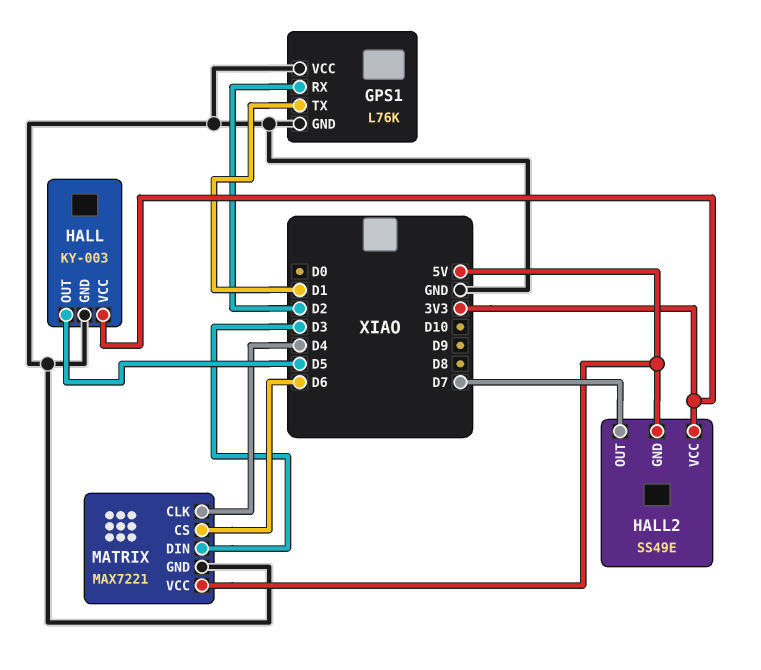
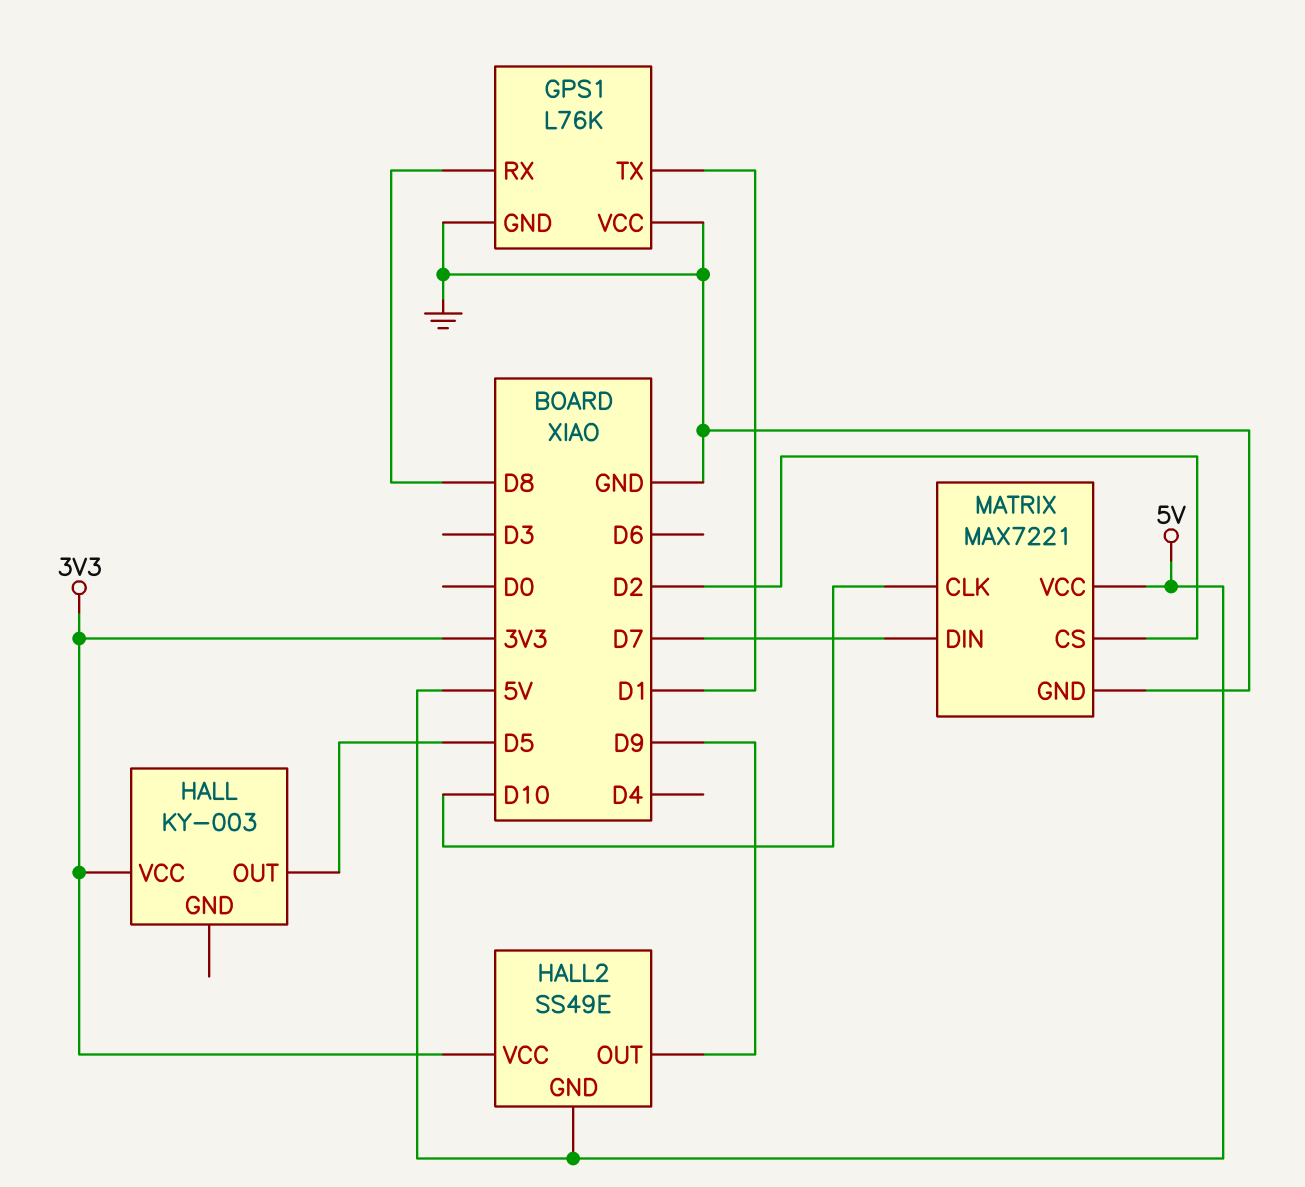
GPS1 pin RX: D2 -> D8
HALL pin GND: GND -> none
HALL2 pin OUT: D7 -> D9
MATRIX pin CLK: D4 -> D10
MATRIX pin CS: D6 -> D2
MATRIX pin DIN: D3 -> D7

